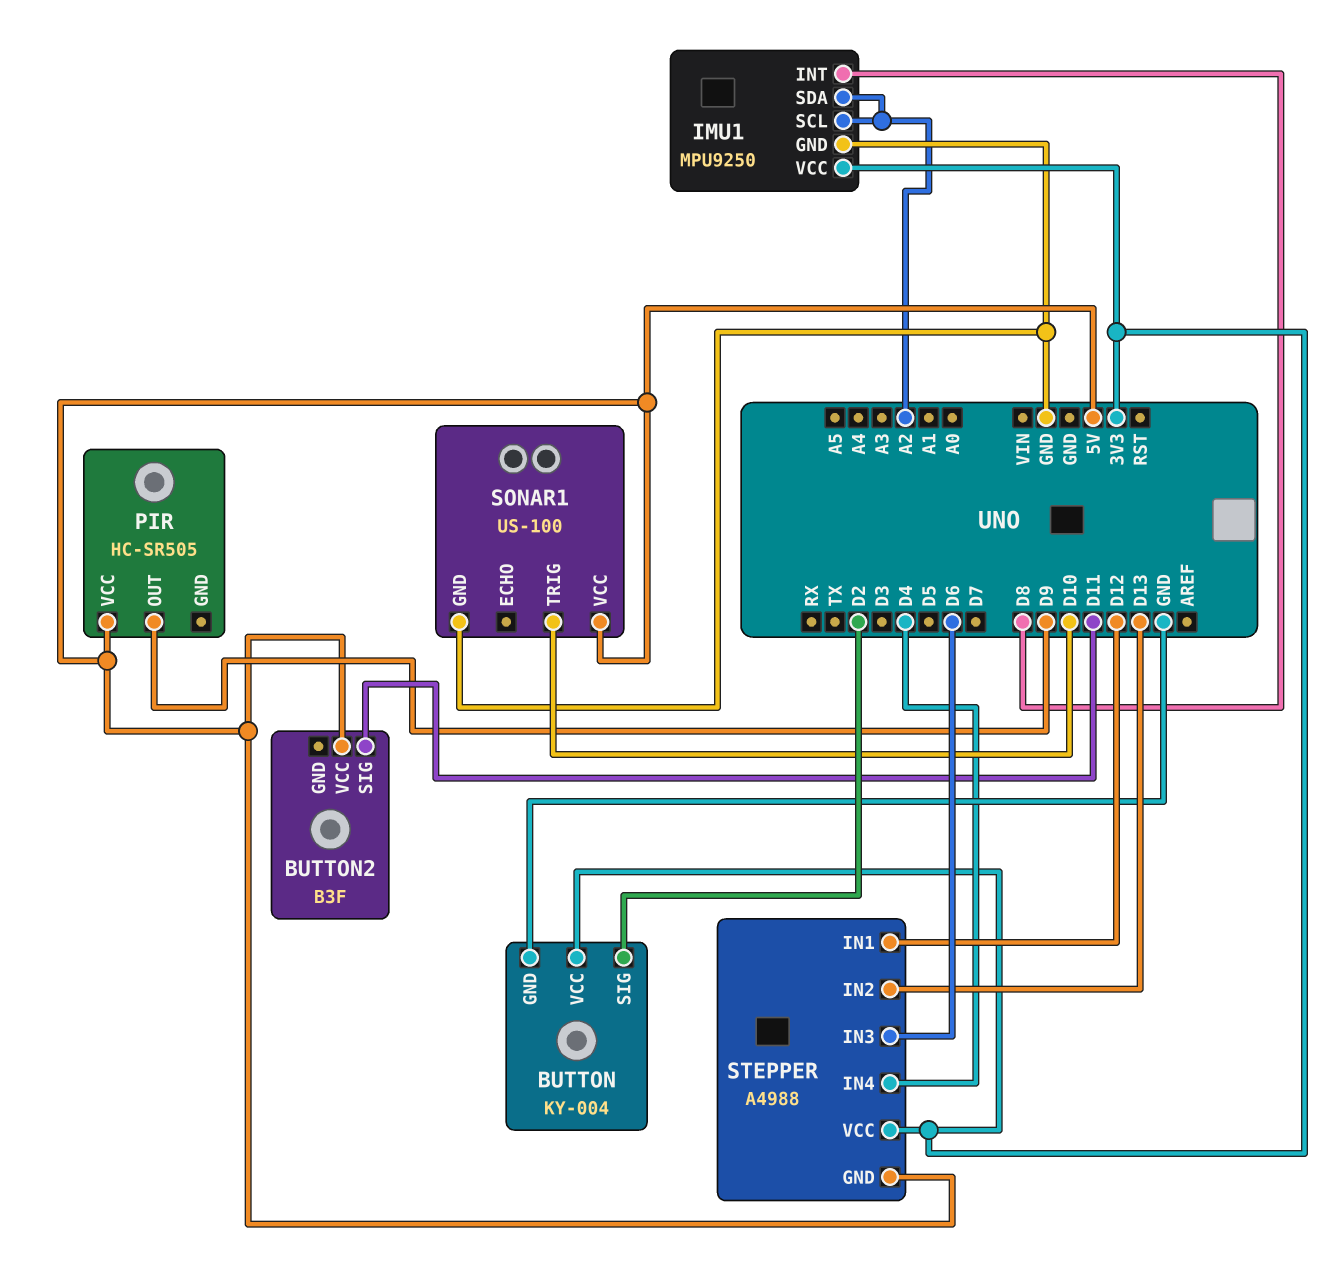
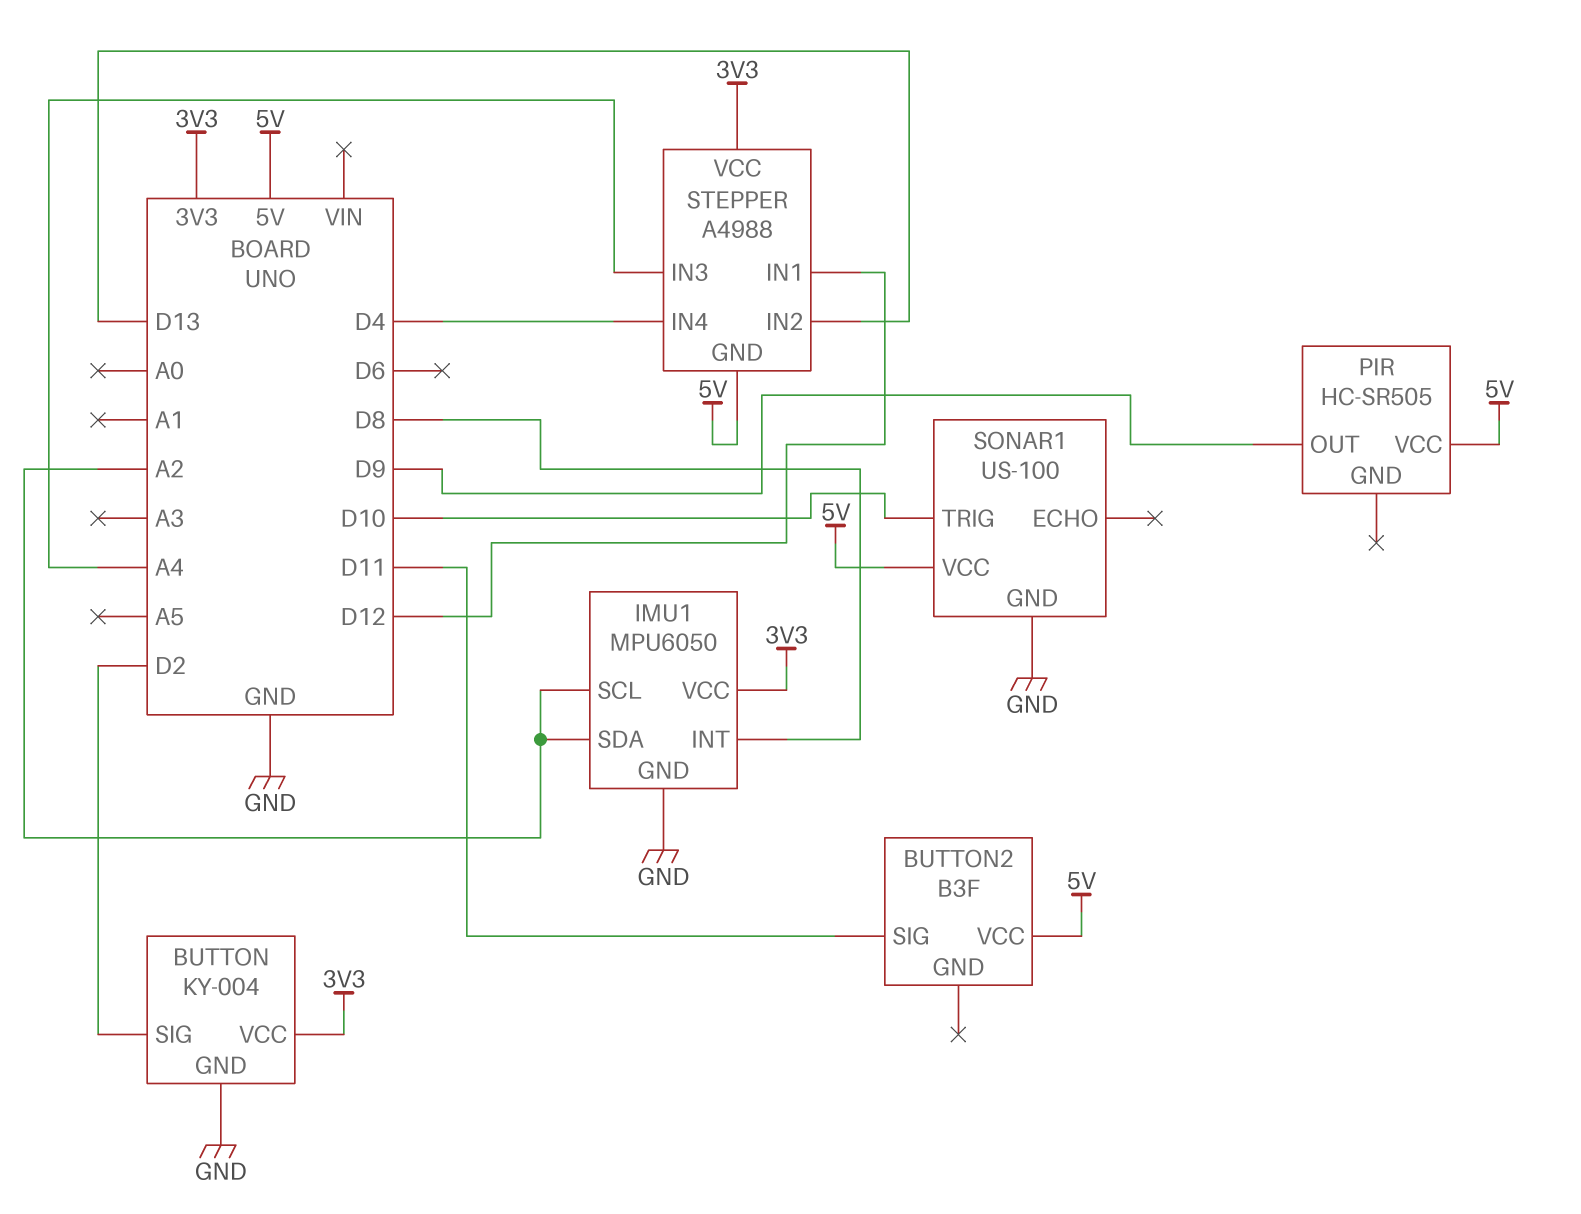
IMU1: MPU9250 -> MPU6050
STEPPER pin IN3: D6 -> A4

